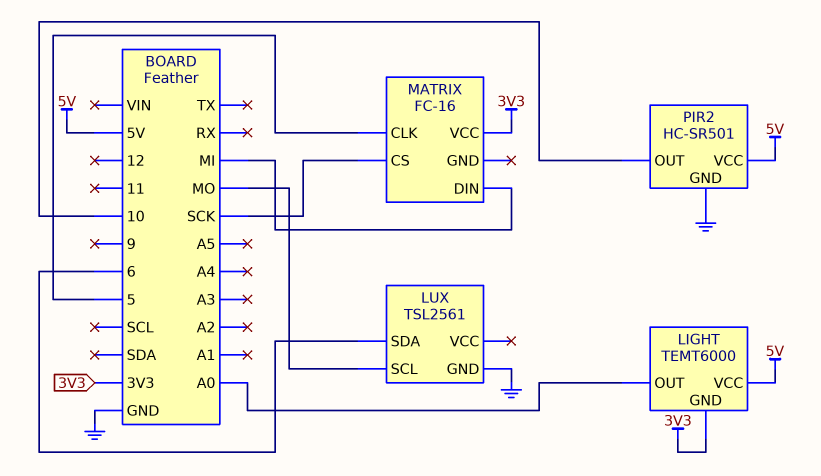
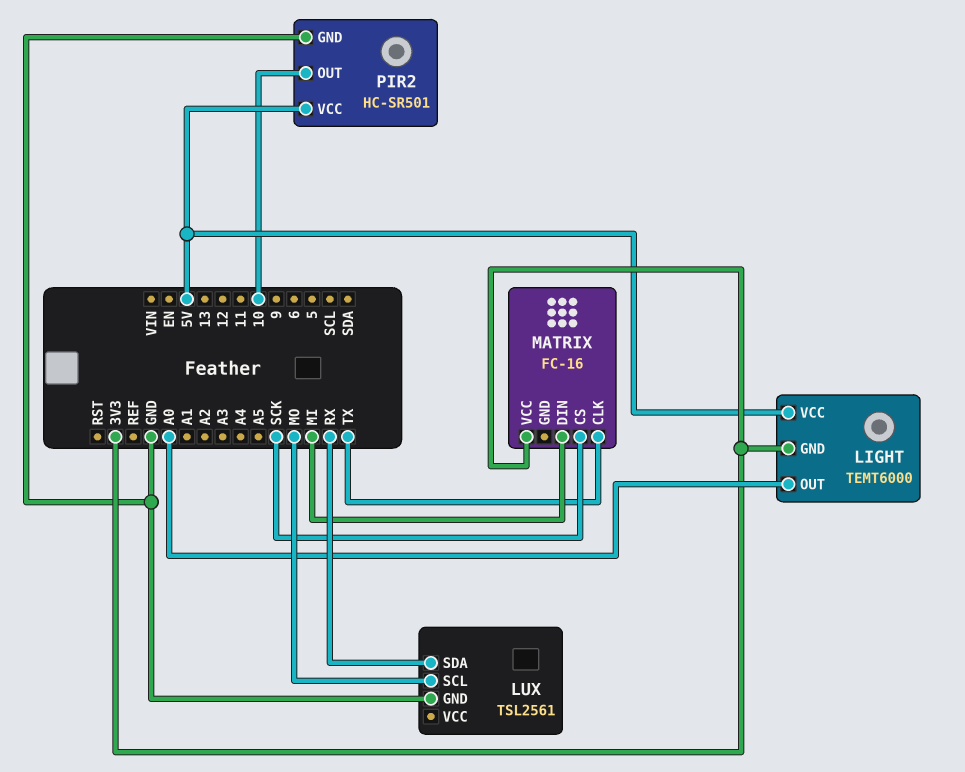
LUX pin SDA: 6 -> RX
MATRIX pin CLK: 5 -> TX

